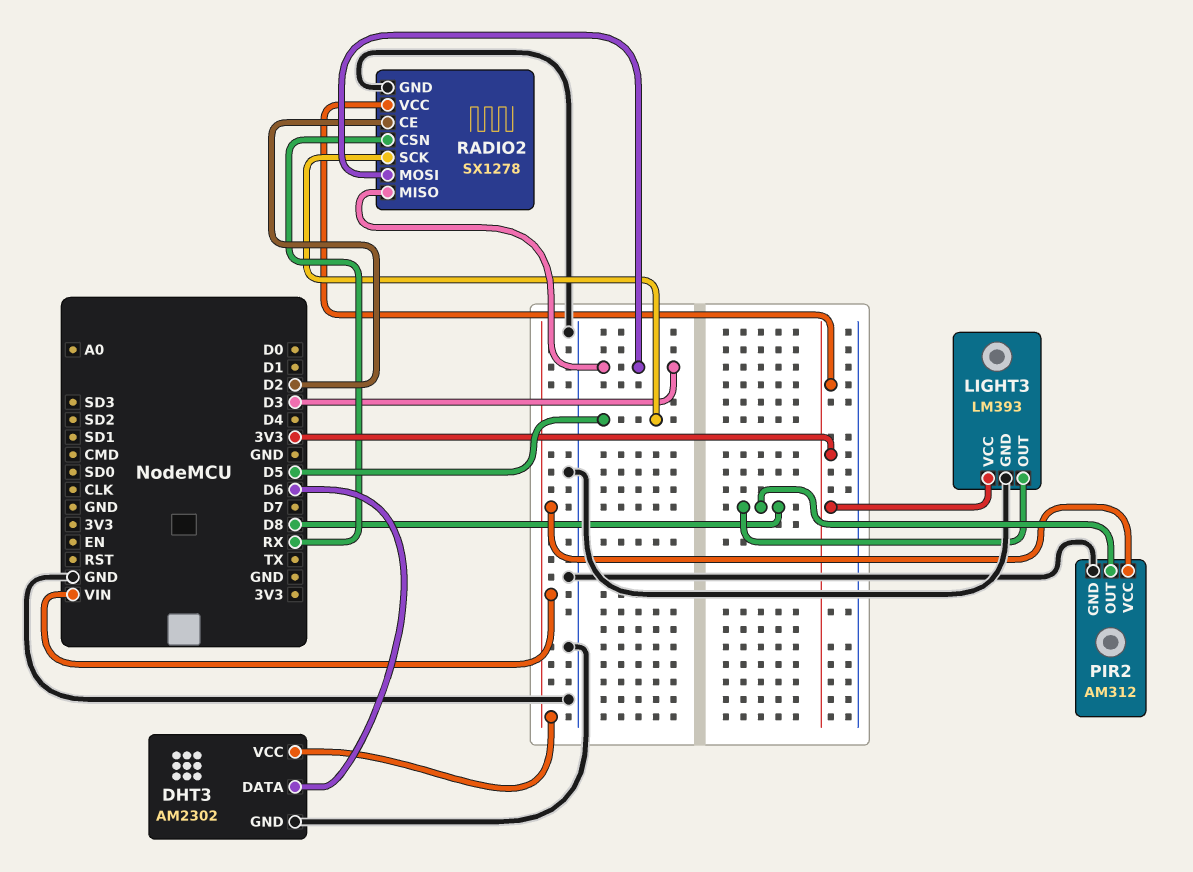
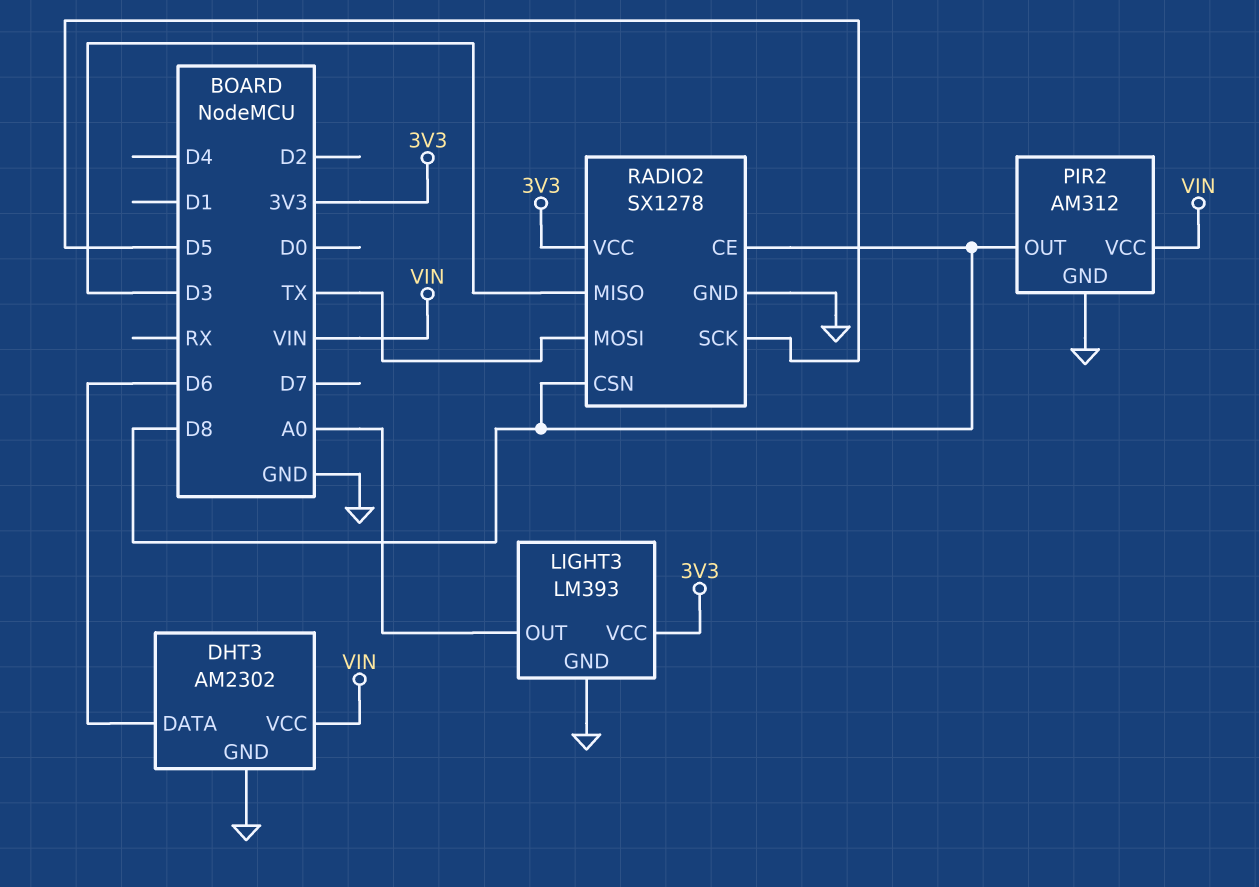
LIGHT3 pin OUT: D8 -> A0
RADIO2 pin CE: D2 -> D8
RADIO2 pin CSN: RX -> D8
RADIO2 pin MOSI: D3 -> TX

